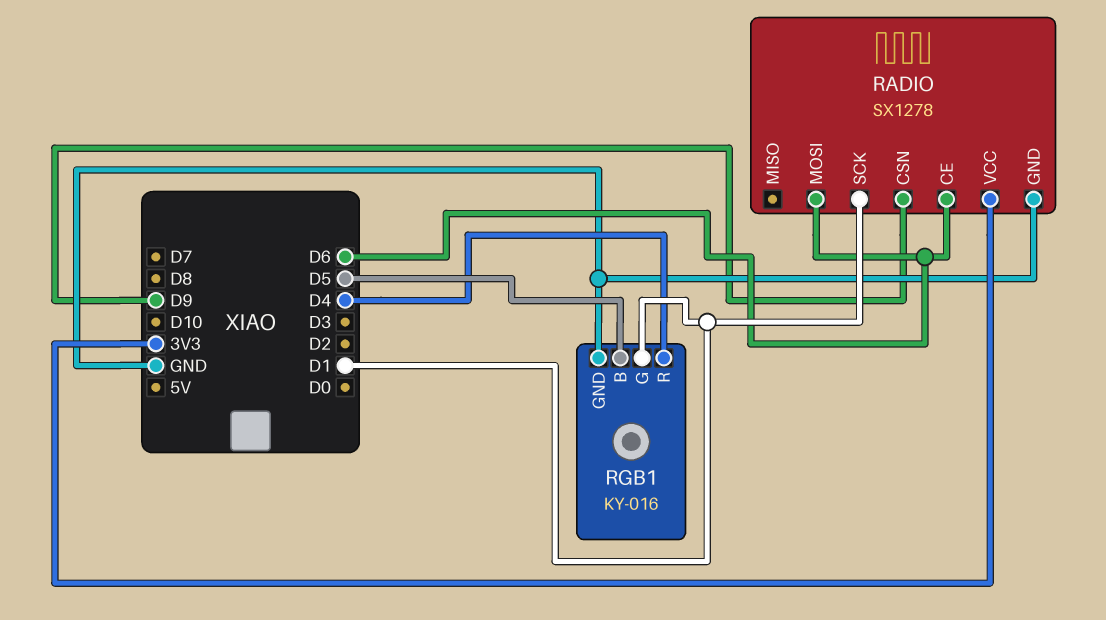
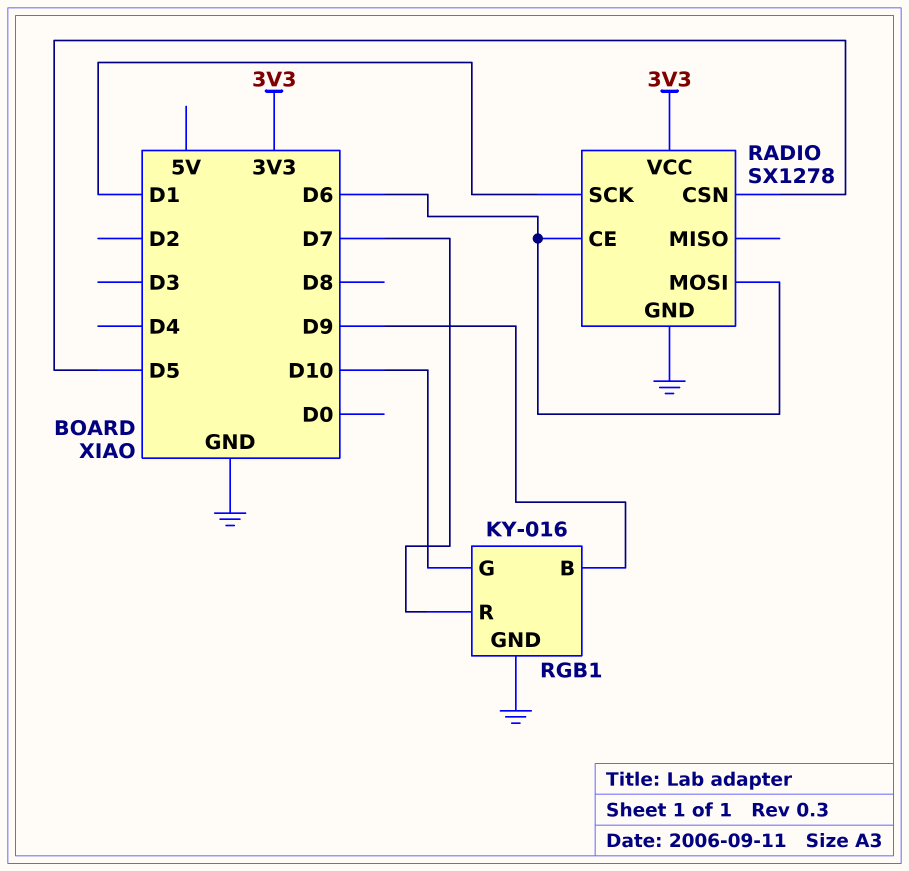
RADIO pin CSN: D9 -> D5
RGB1 pin B: D5 -> D9
RGB1 pin G: D1 -> D10
RGB1 pin R: D4 -> D7

